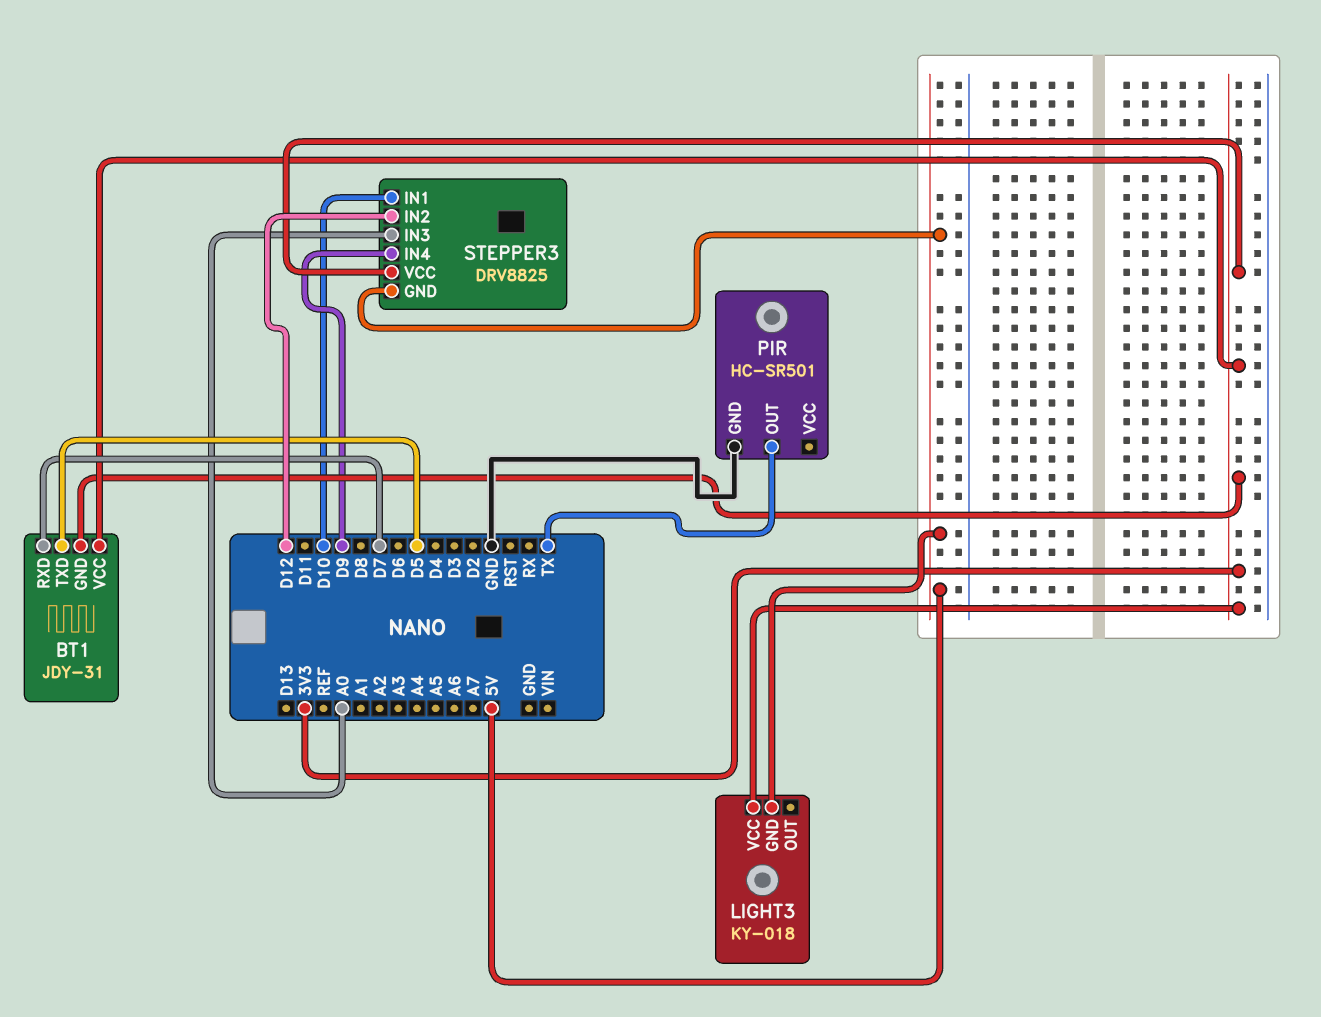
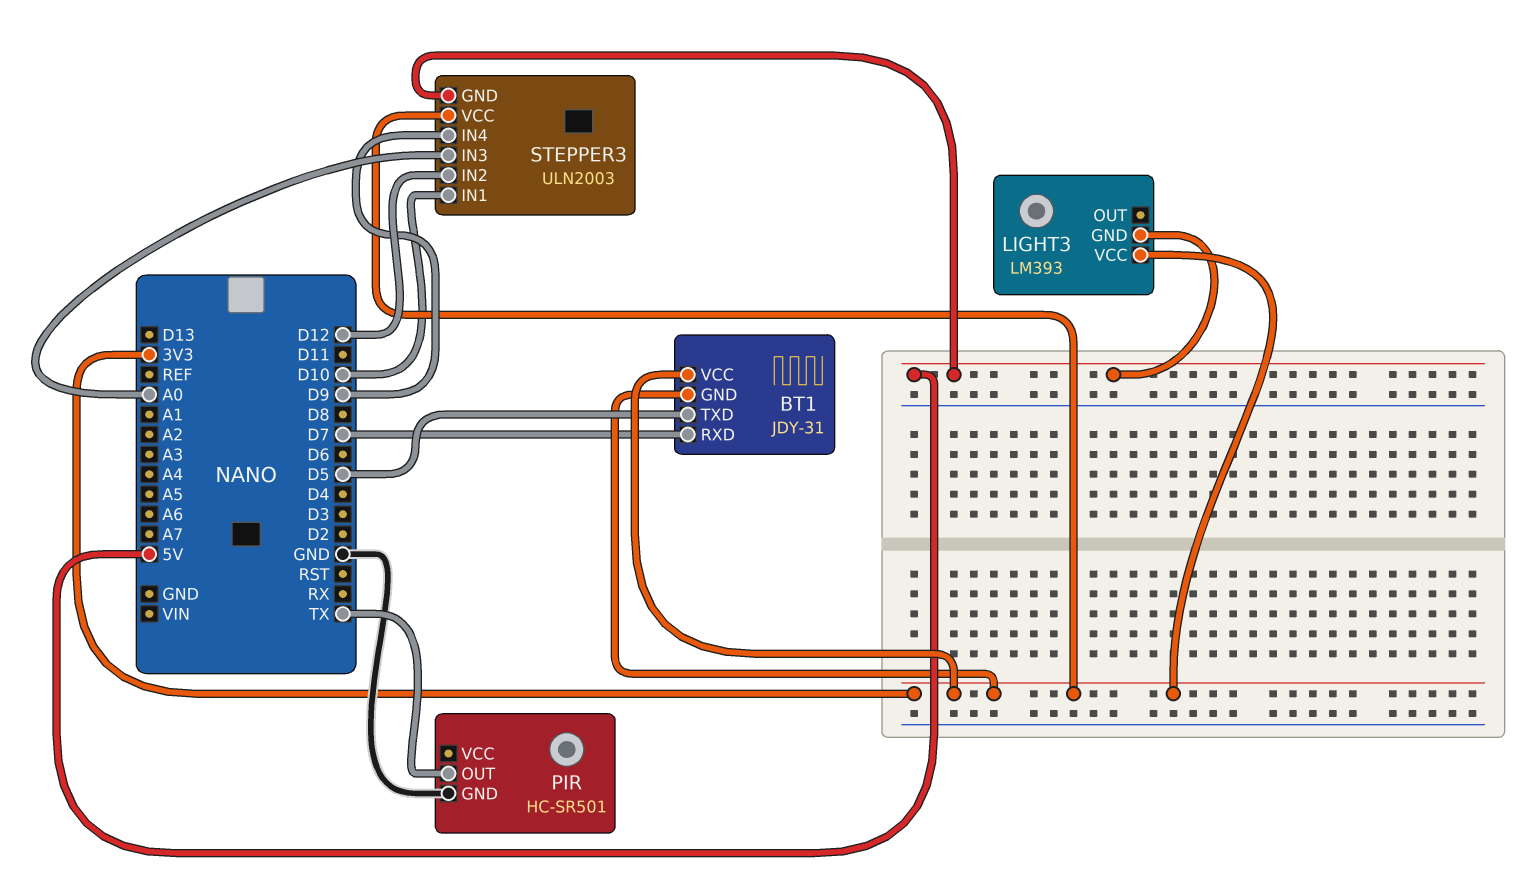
LIGHT3: KY-018 -> LM393
STEPPER3: DRV8825 -> ULN2003

